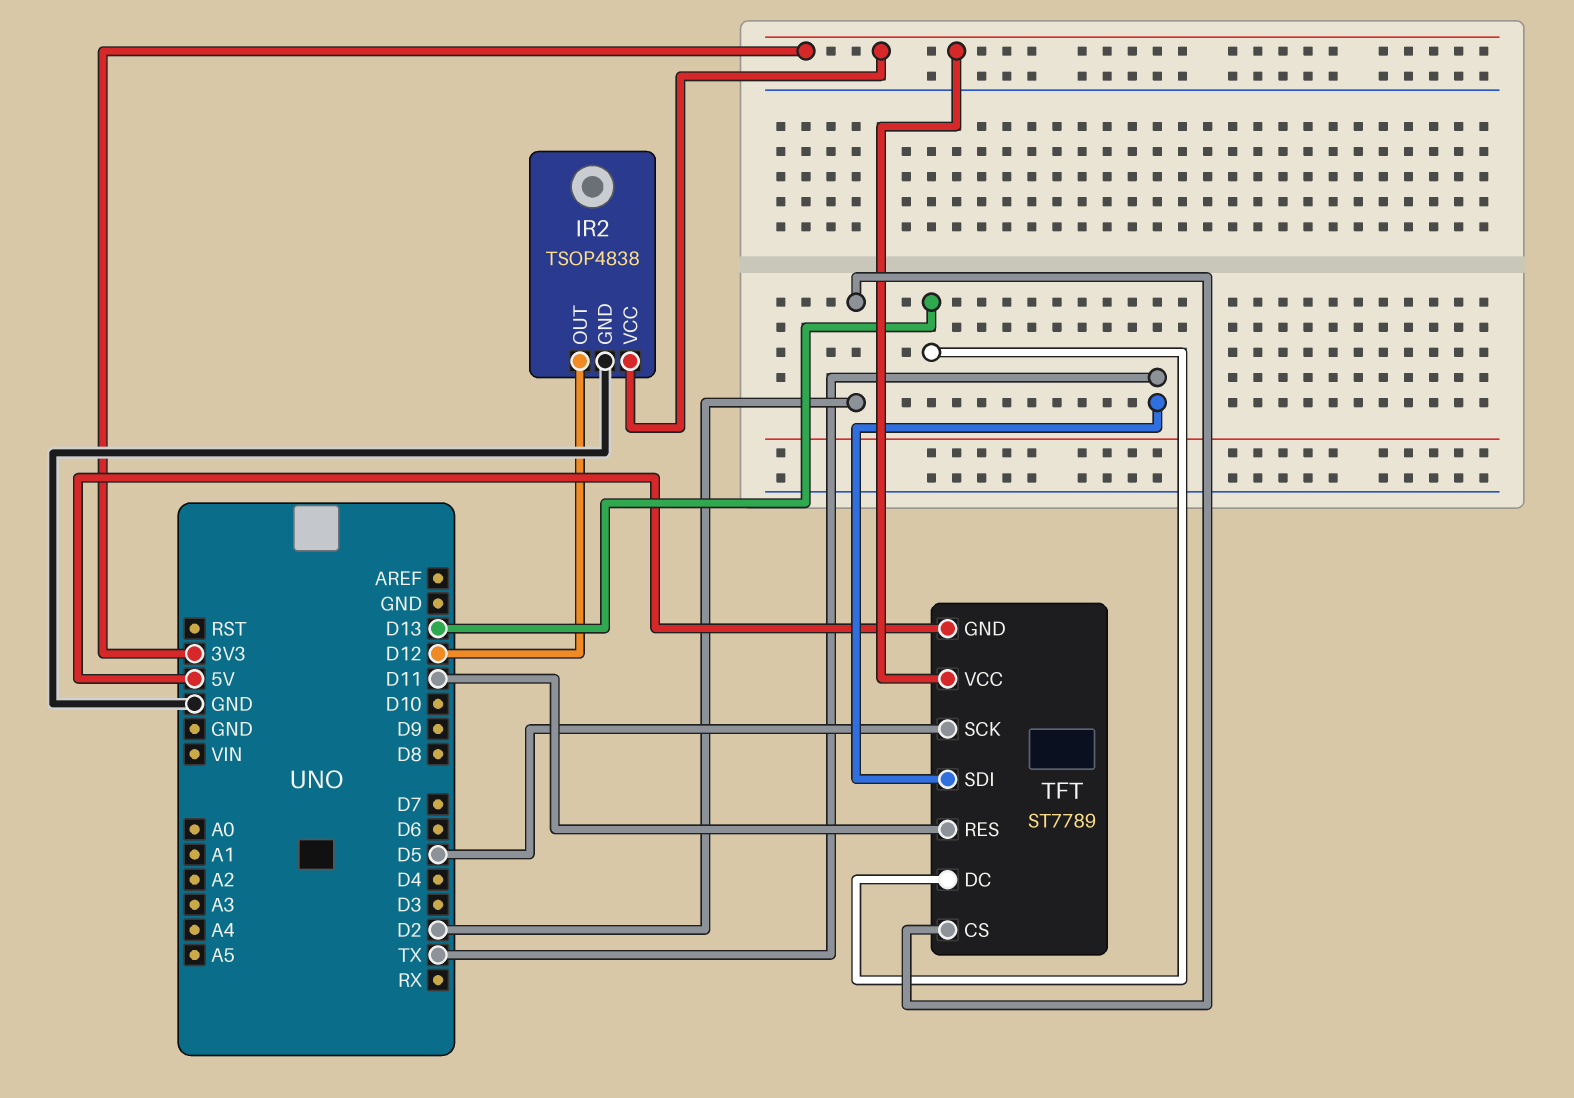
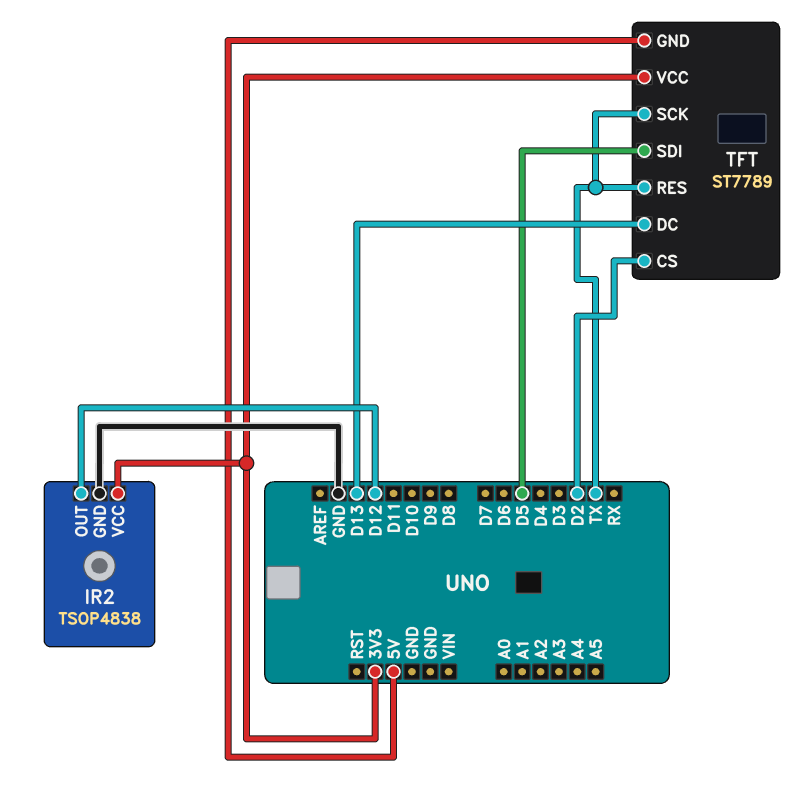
TFT pin RES: D11 -> TX
TFT pin SCK: D5 -> TX
TFT pin SDI: TX -> D5

